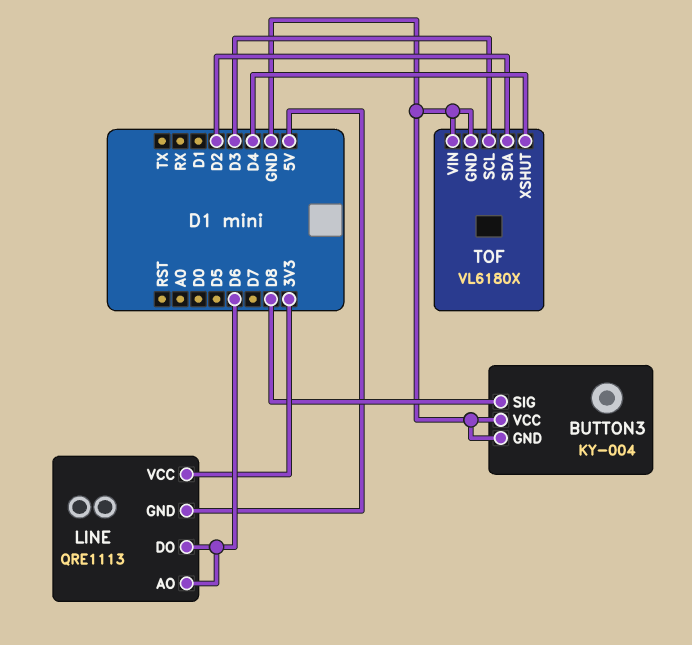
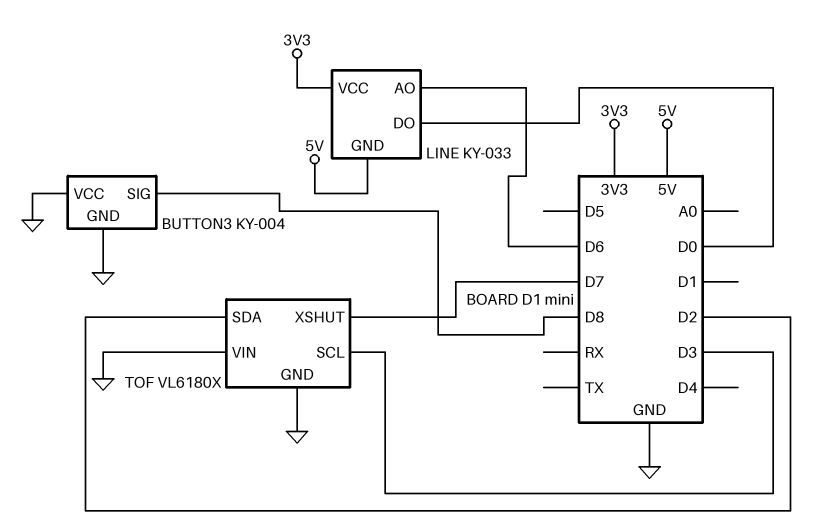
LINE: QRE1113 -> KY-033
LINE pin DO: D6 -> D0
TOF pin XSHUT: D4 -> D7

